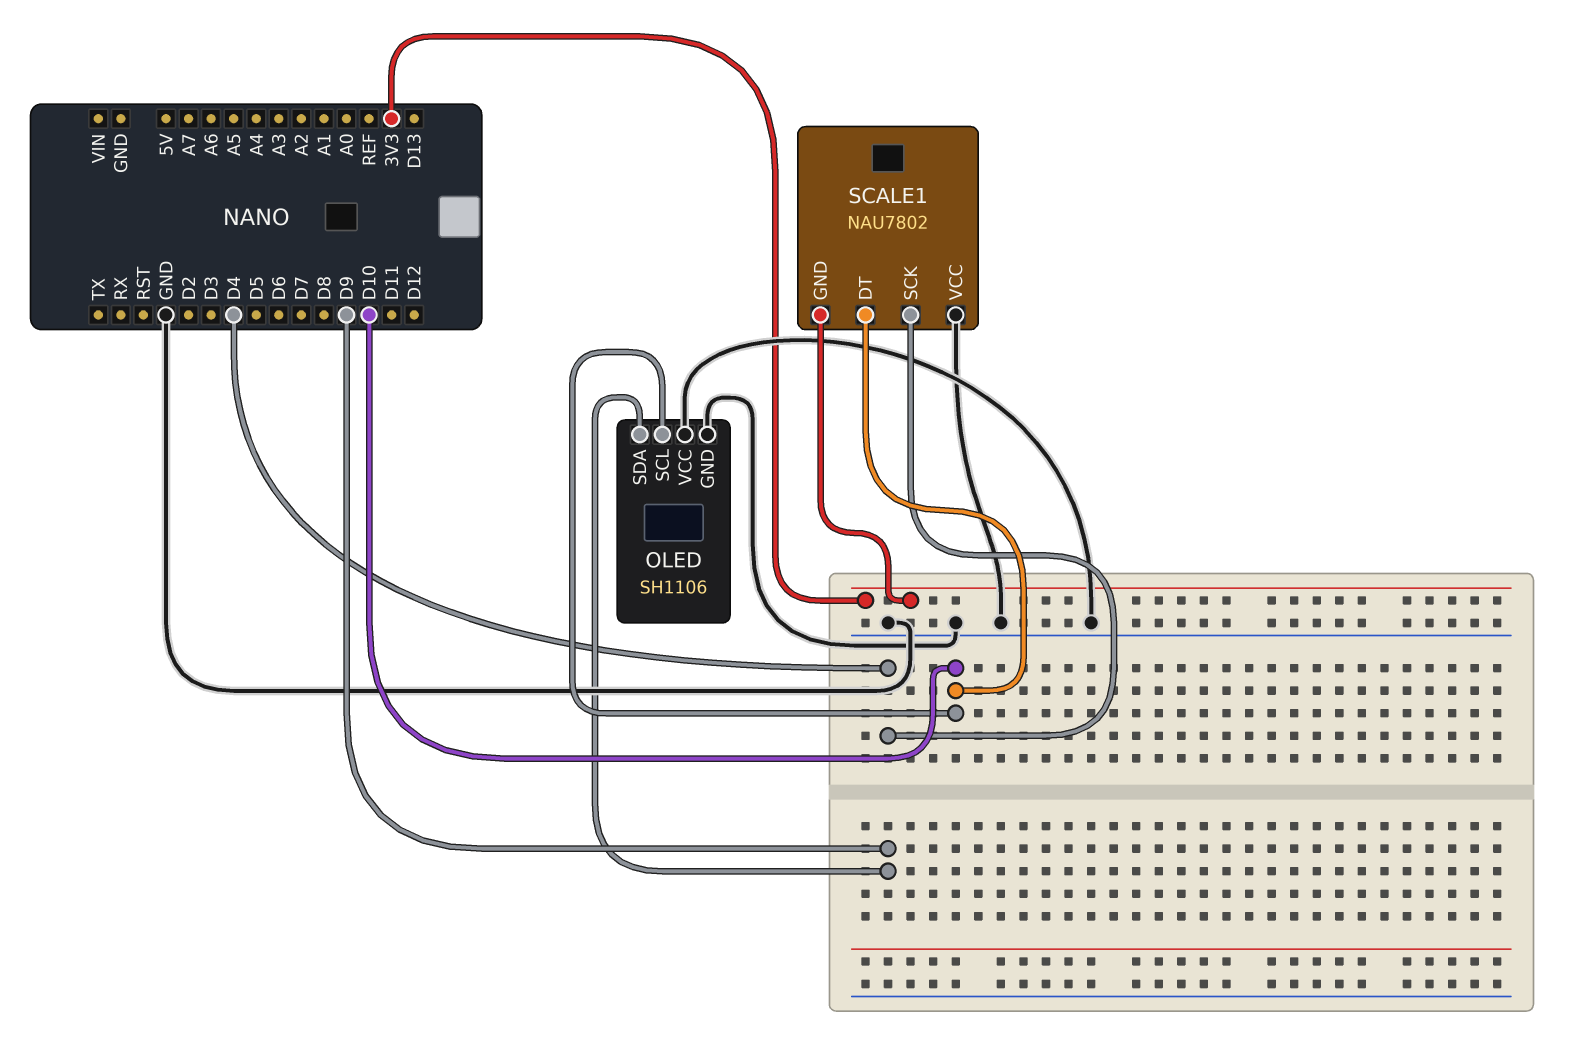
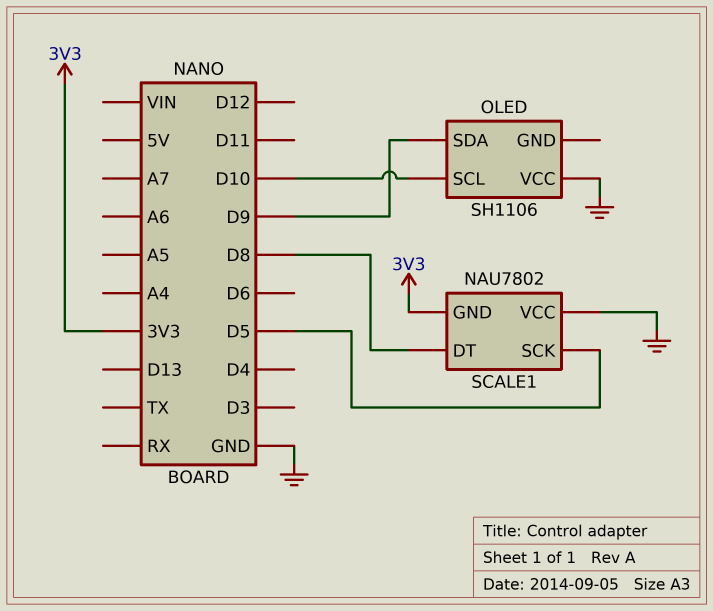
OLED pin GND: GND -> none
SCALE1 pin DT: D10 -> D8
SCALE1 pin SCK: D4 -> D5

